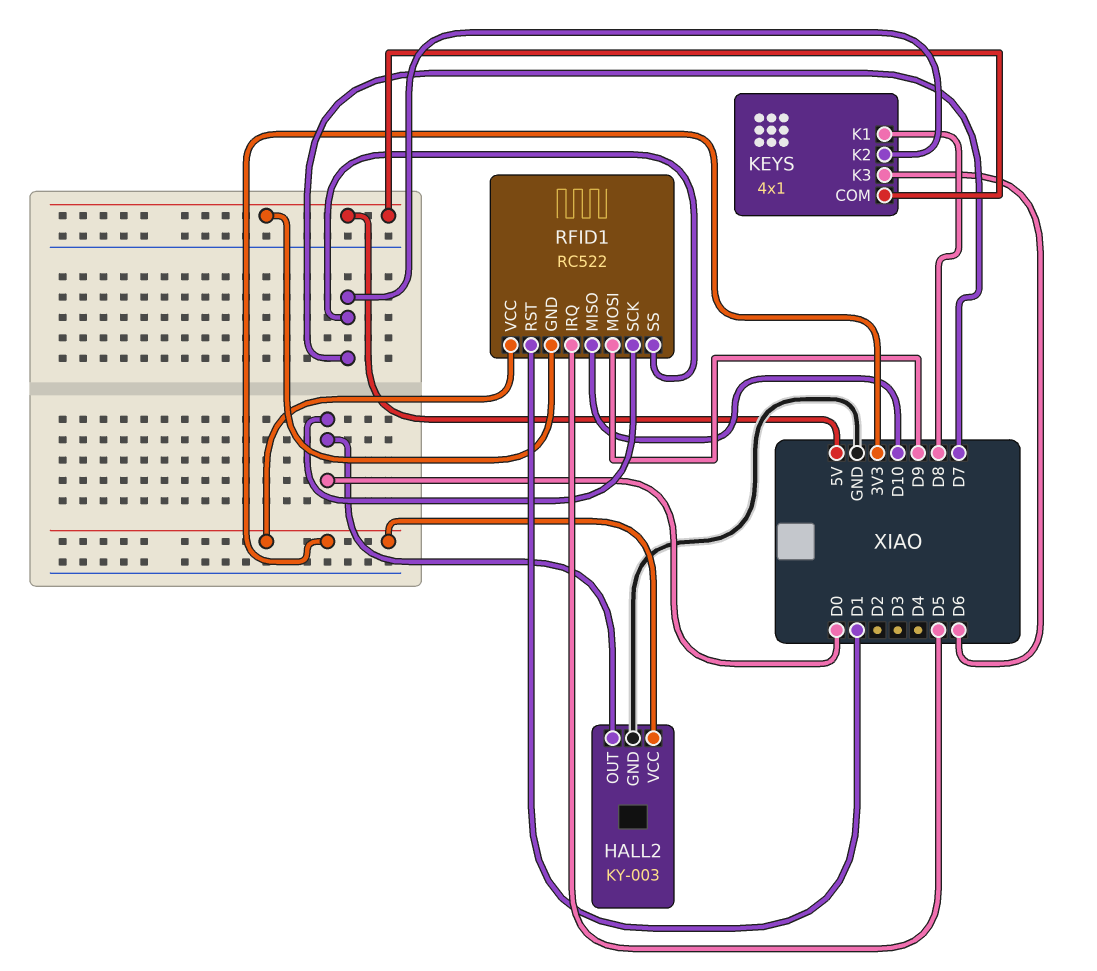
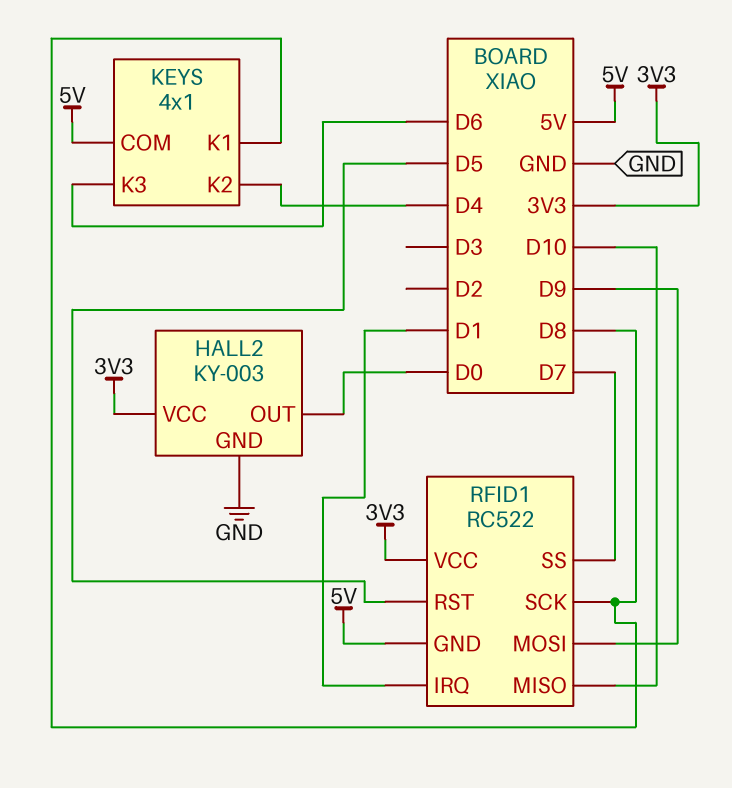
KEYS pin K2: D7 -> D4
RFID1 pin IRQ: D5 -> D1
RFID1 pin RST: D1 -> D5
RFID1 pin SCK: D0 -> D8

